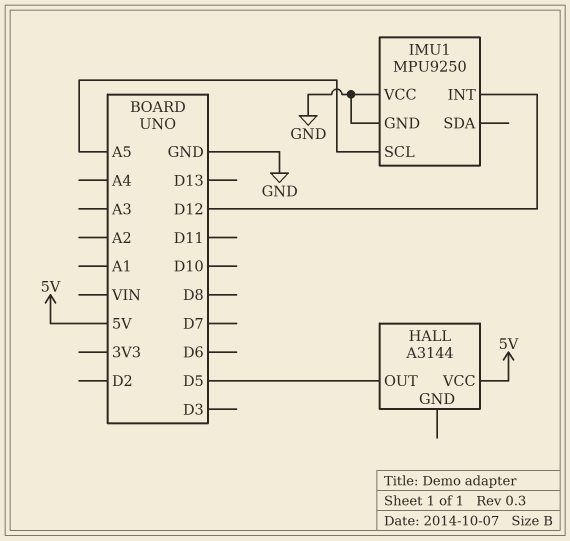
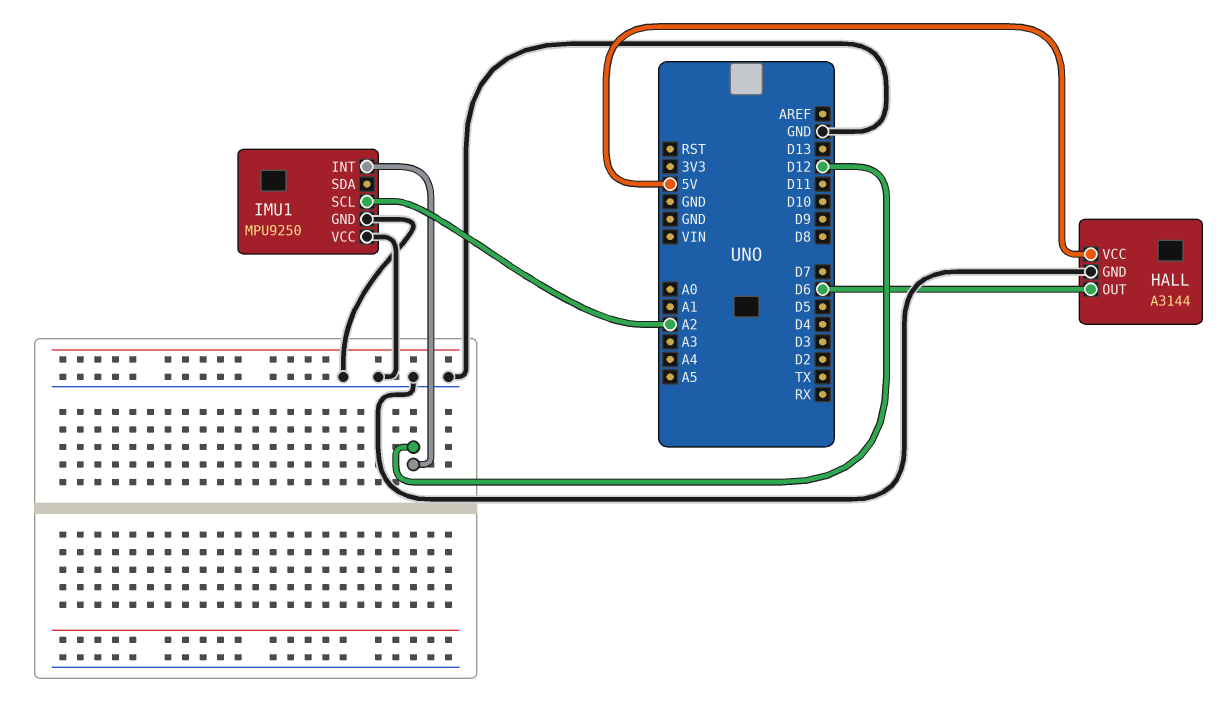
HALL pin GND: none -> GND
HALL pin OUT: D5 -> D6
IMU1 pin SCL: A5 -> A2

